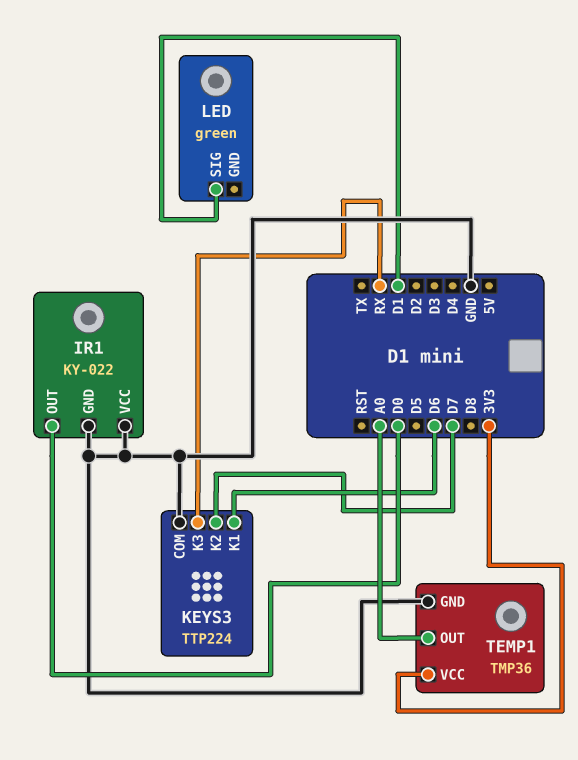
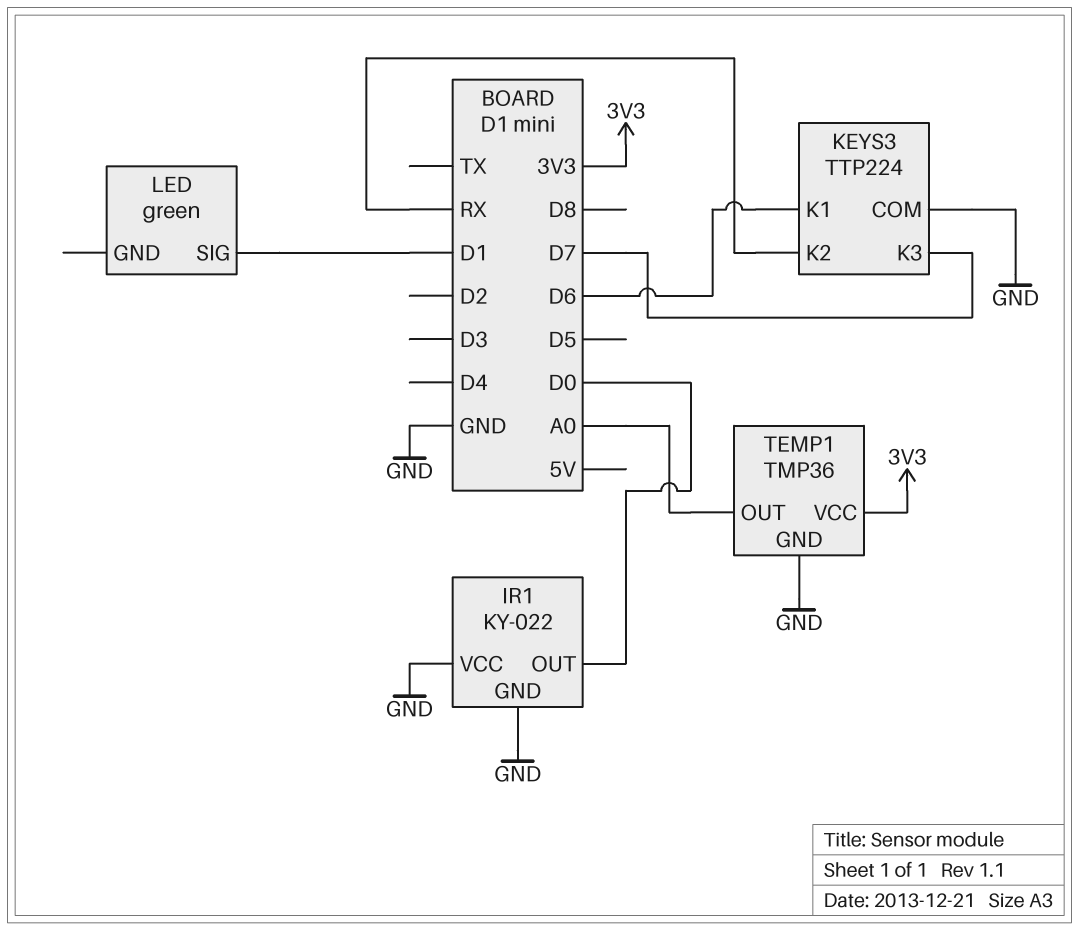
KEYS3 pin K2: D7 -> RX
KEYS3 pin K3: RX -> D7

